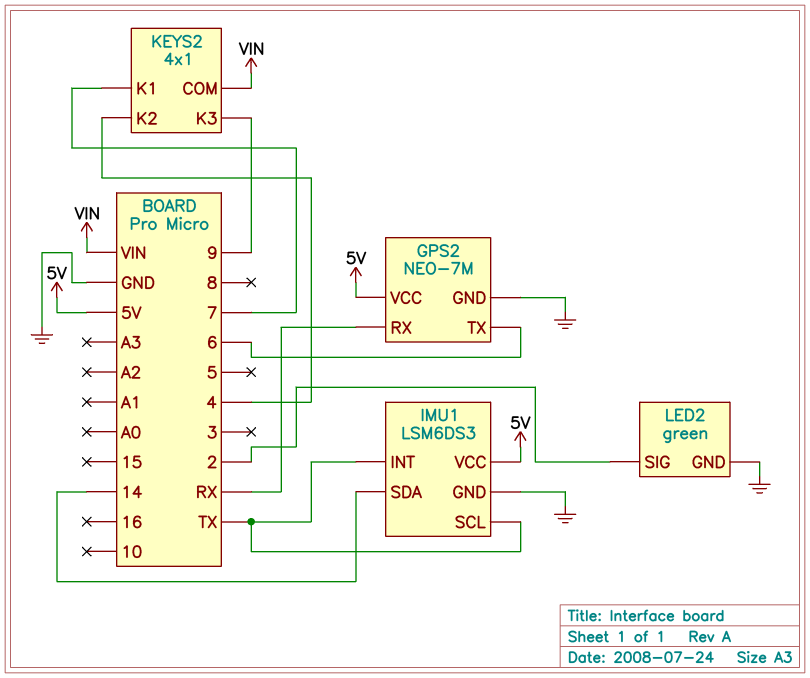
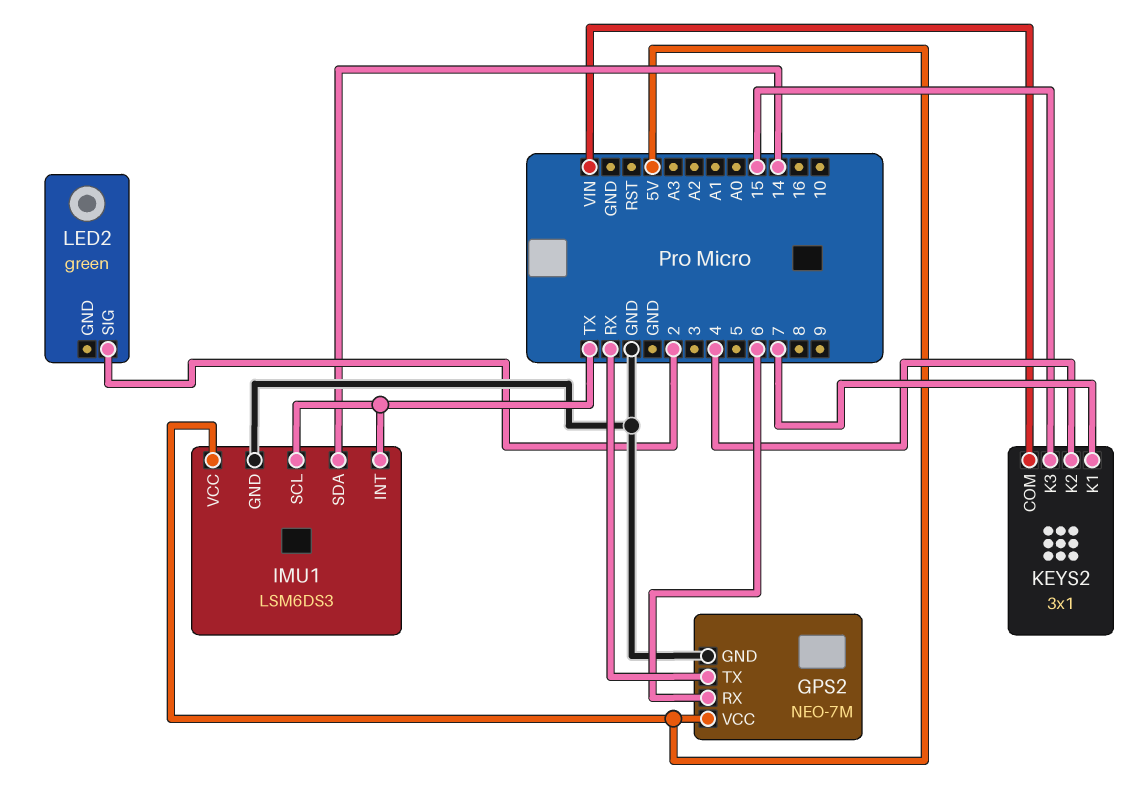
GPS2 pin RX: RX -> 6
GPS2 pin TX: 6 -> RX
KEYS2: 4x1 -> 3x1
KEYS2 pin K3: 9 -> 15
LED2 pin GND: GND -> none

